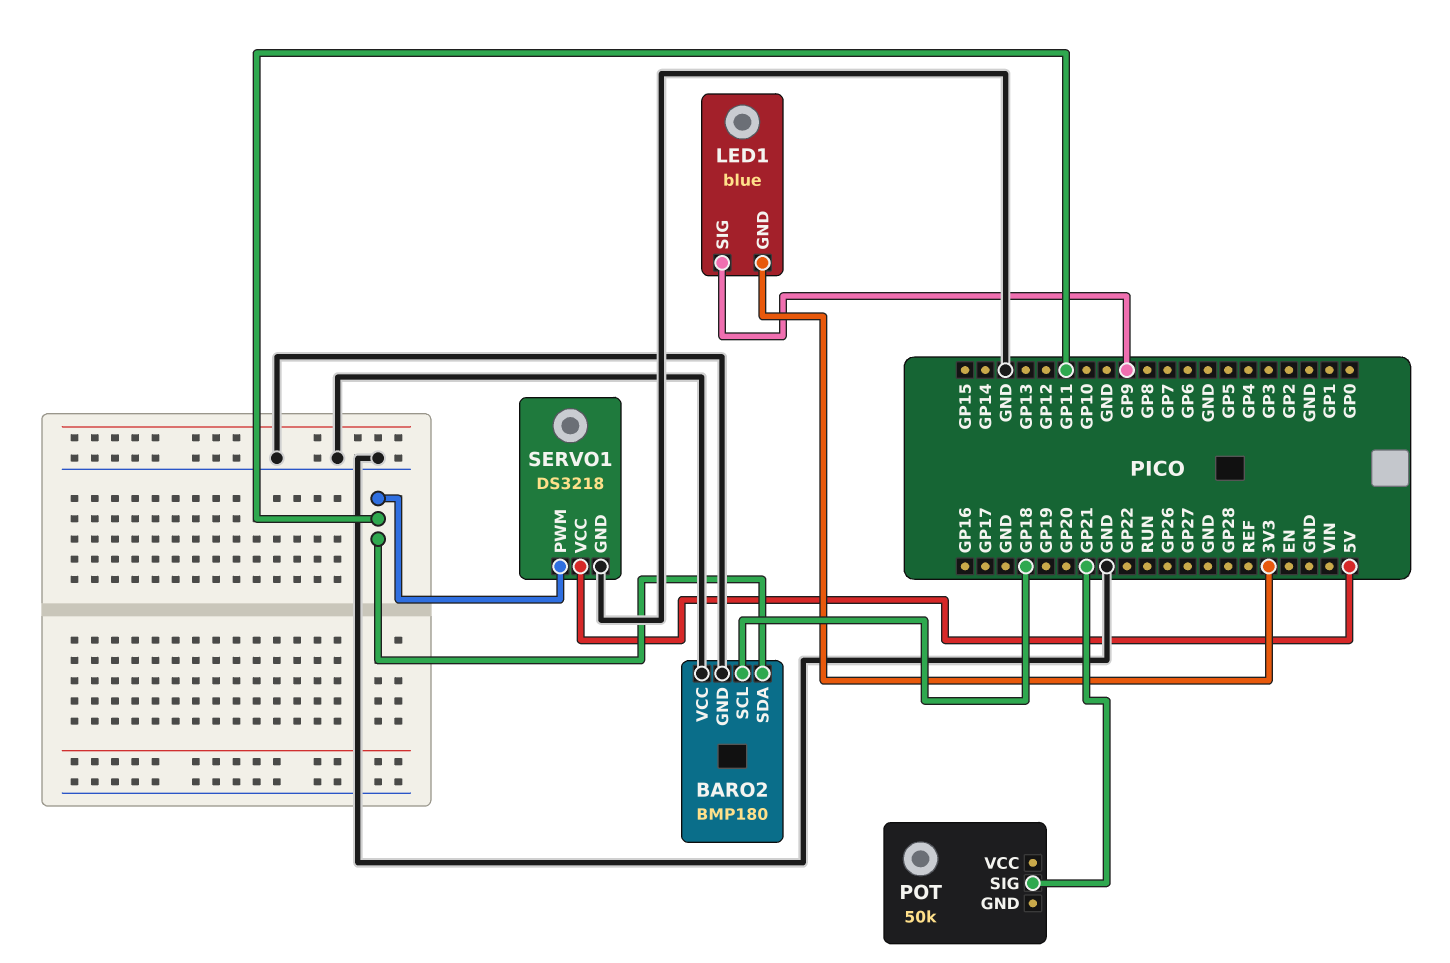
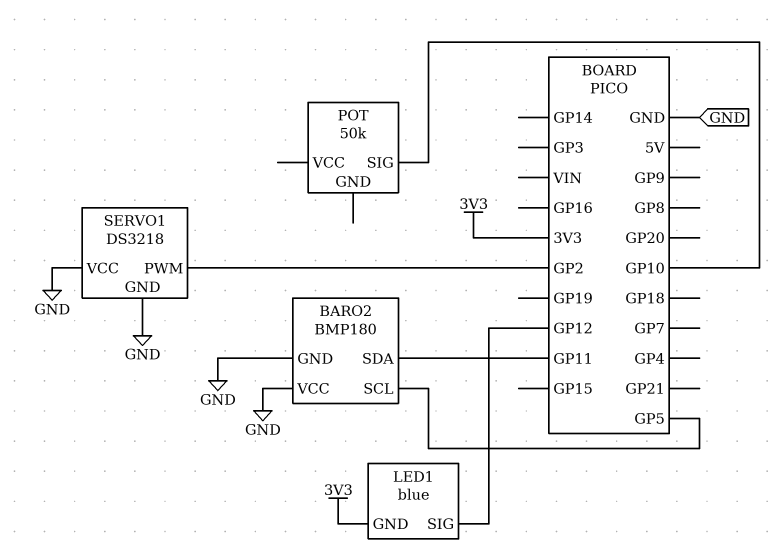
BARO2 pin SCL: GP18 -> GP5
LED1 pin SIG: GP9 -> GP12
POT pin SIG: GP21 -> GP10
SERVO1 pin PWM: GP11 -> GP2
SERVO1 pin VCC: 5V -> GND

